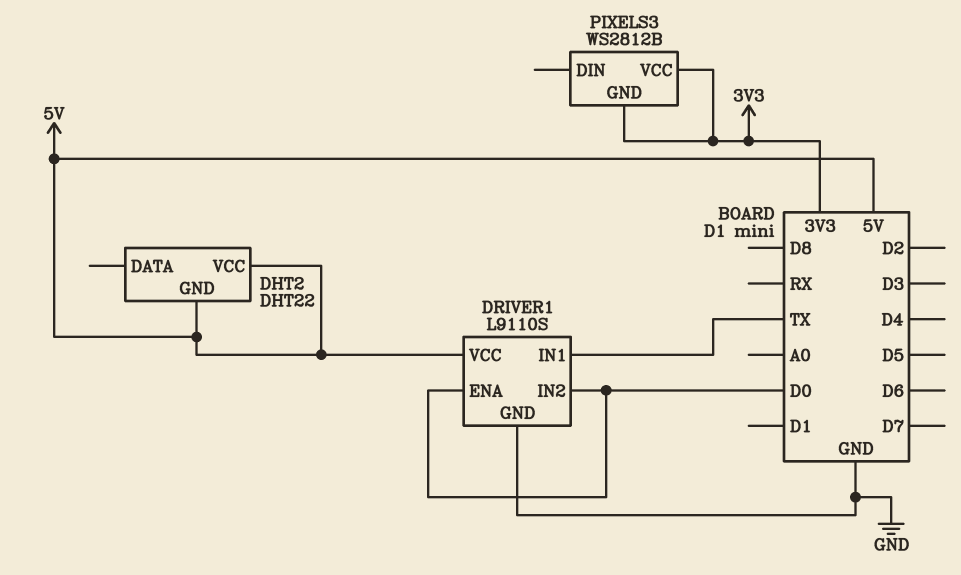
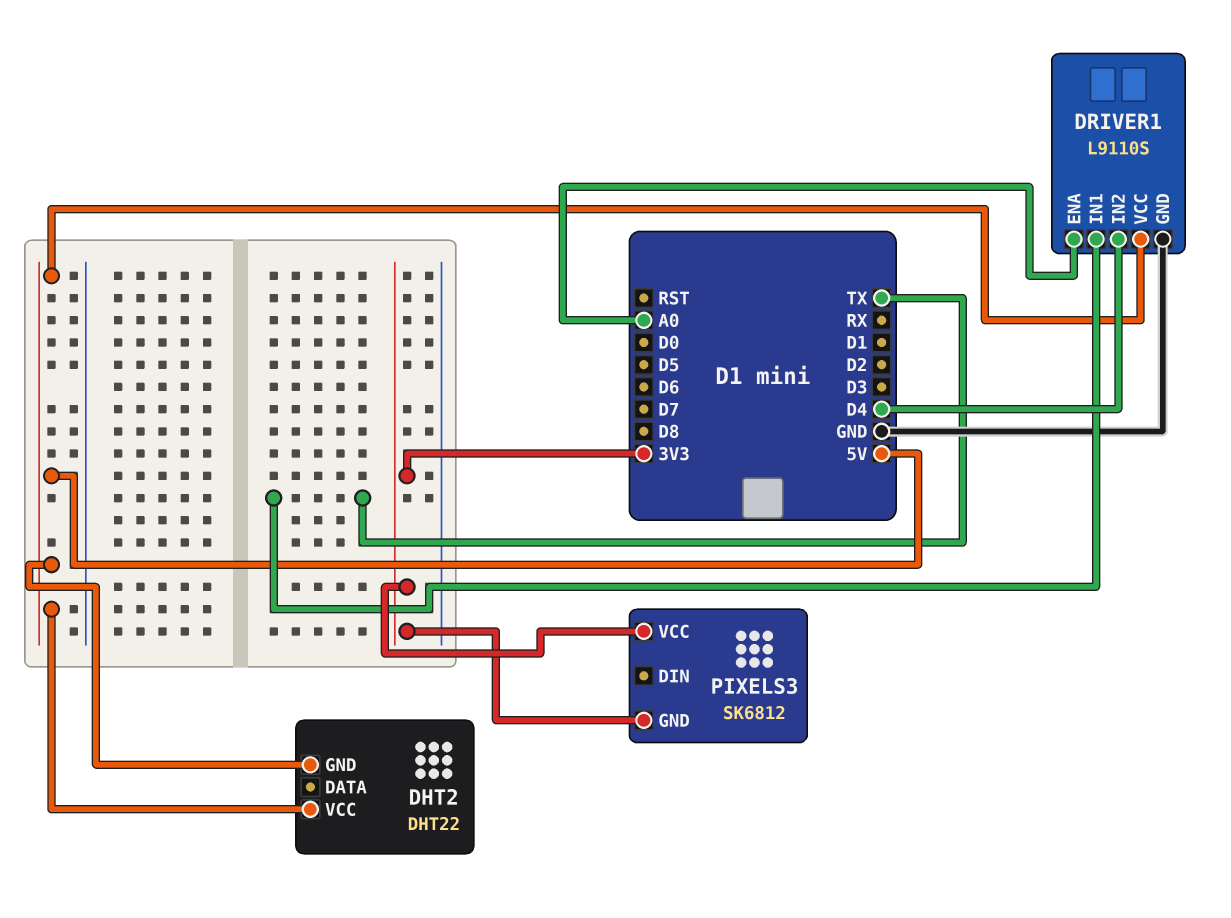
DRIVER1 pin ENA: D0 -> A0
DRIVER1 pin IN2: D0 -> D4
PIXELS3: WS2812B -> SK6812

